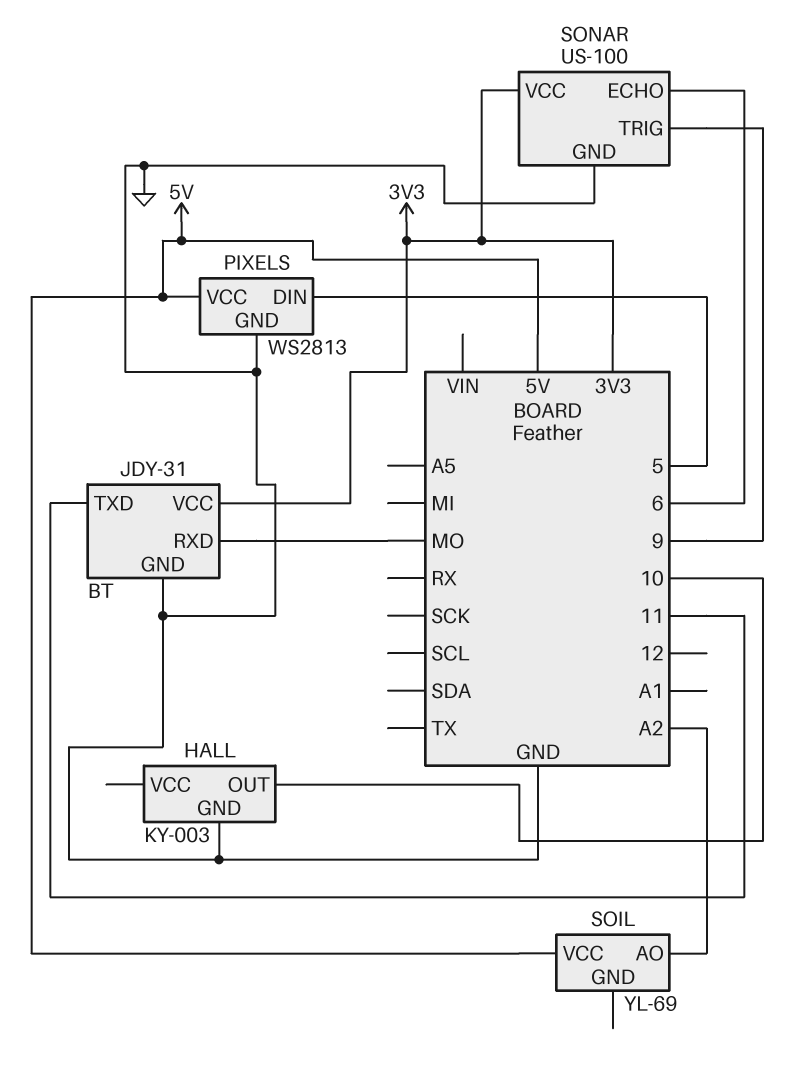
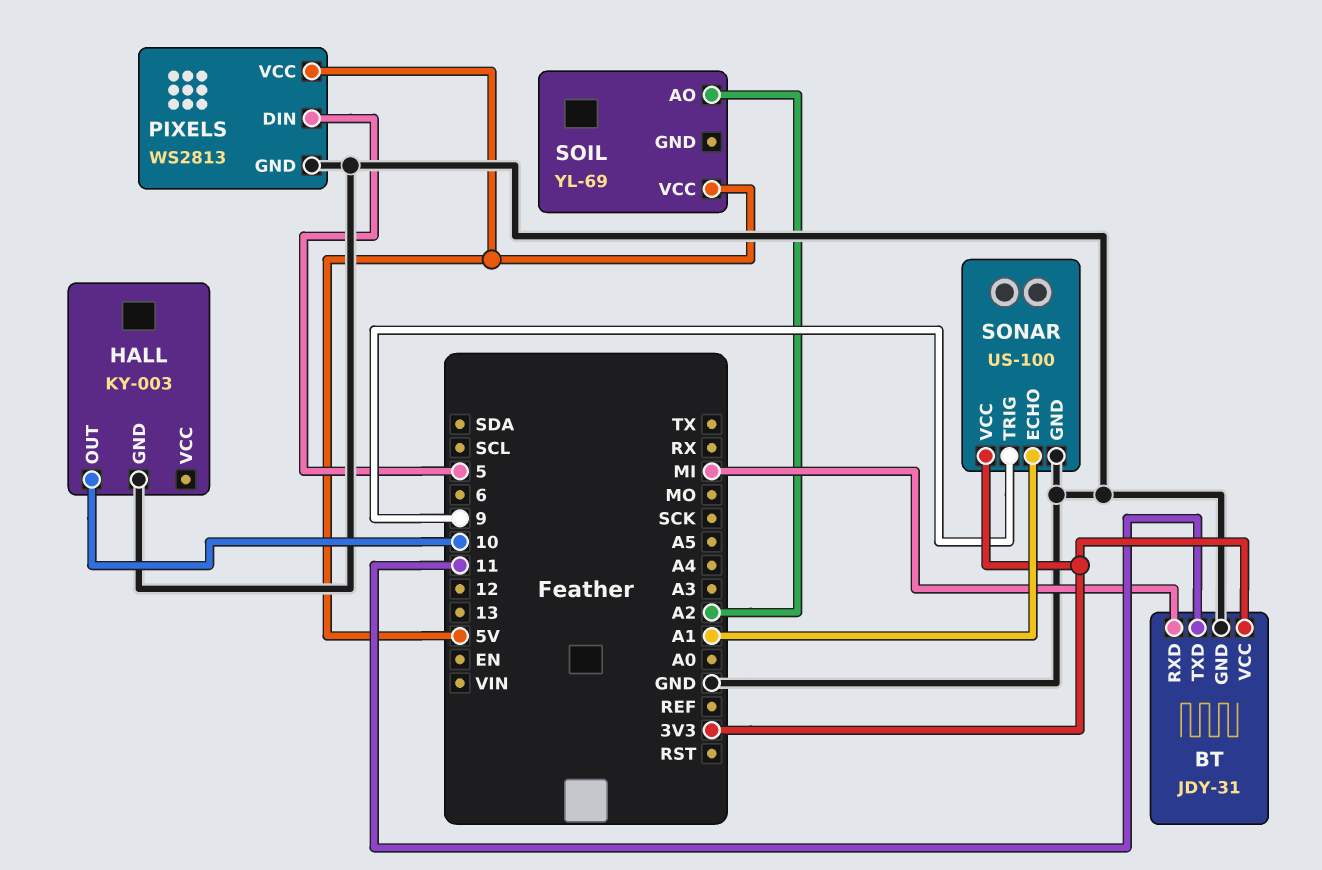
BT pin RXD: MO -> MI
SONAR pin ECHO: 6 -> A1

